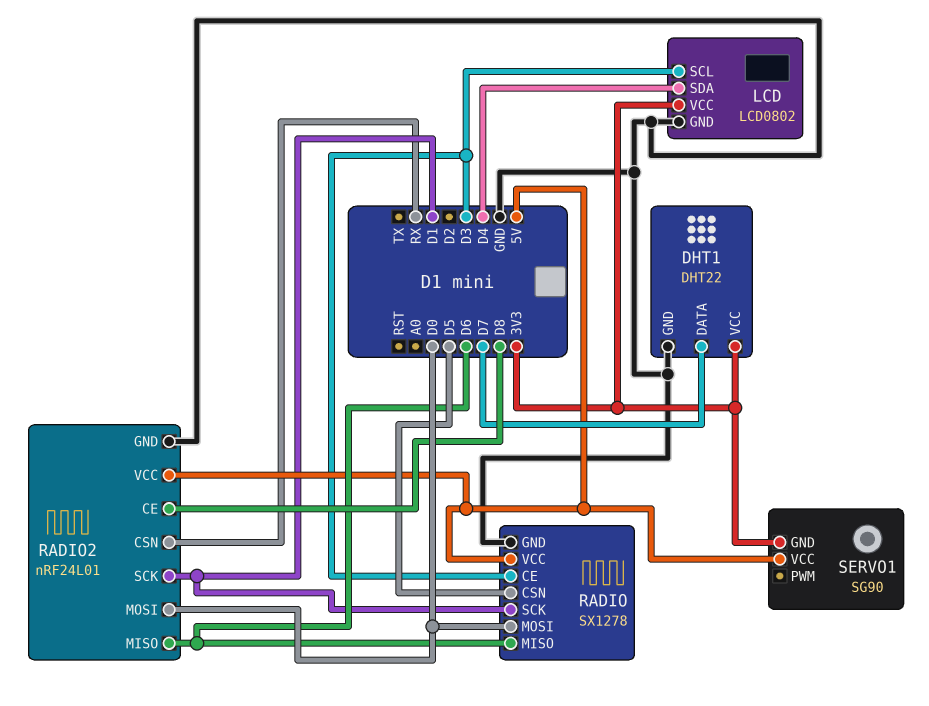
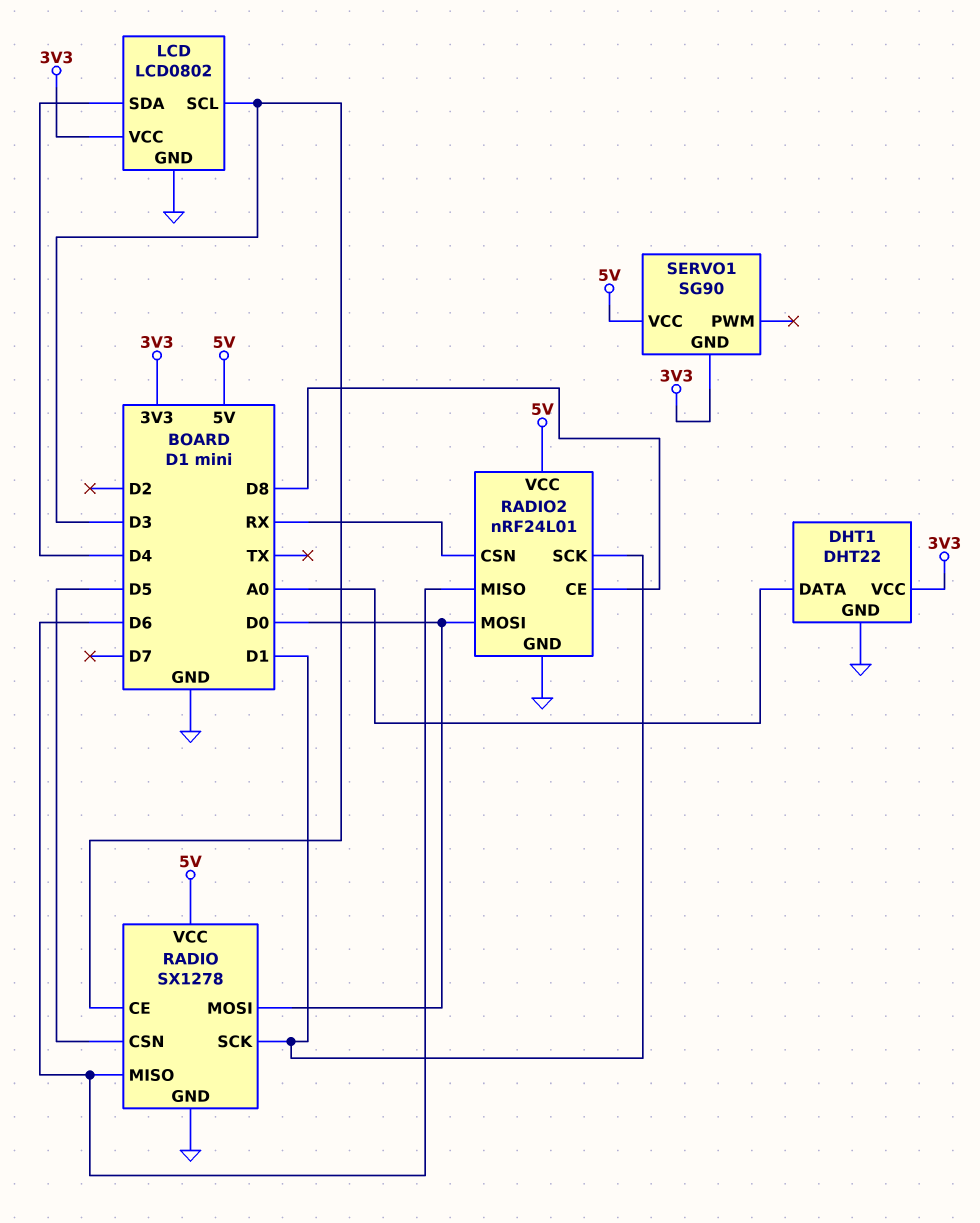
DHT1 pin DATA: D7 -> A0

